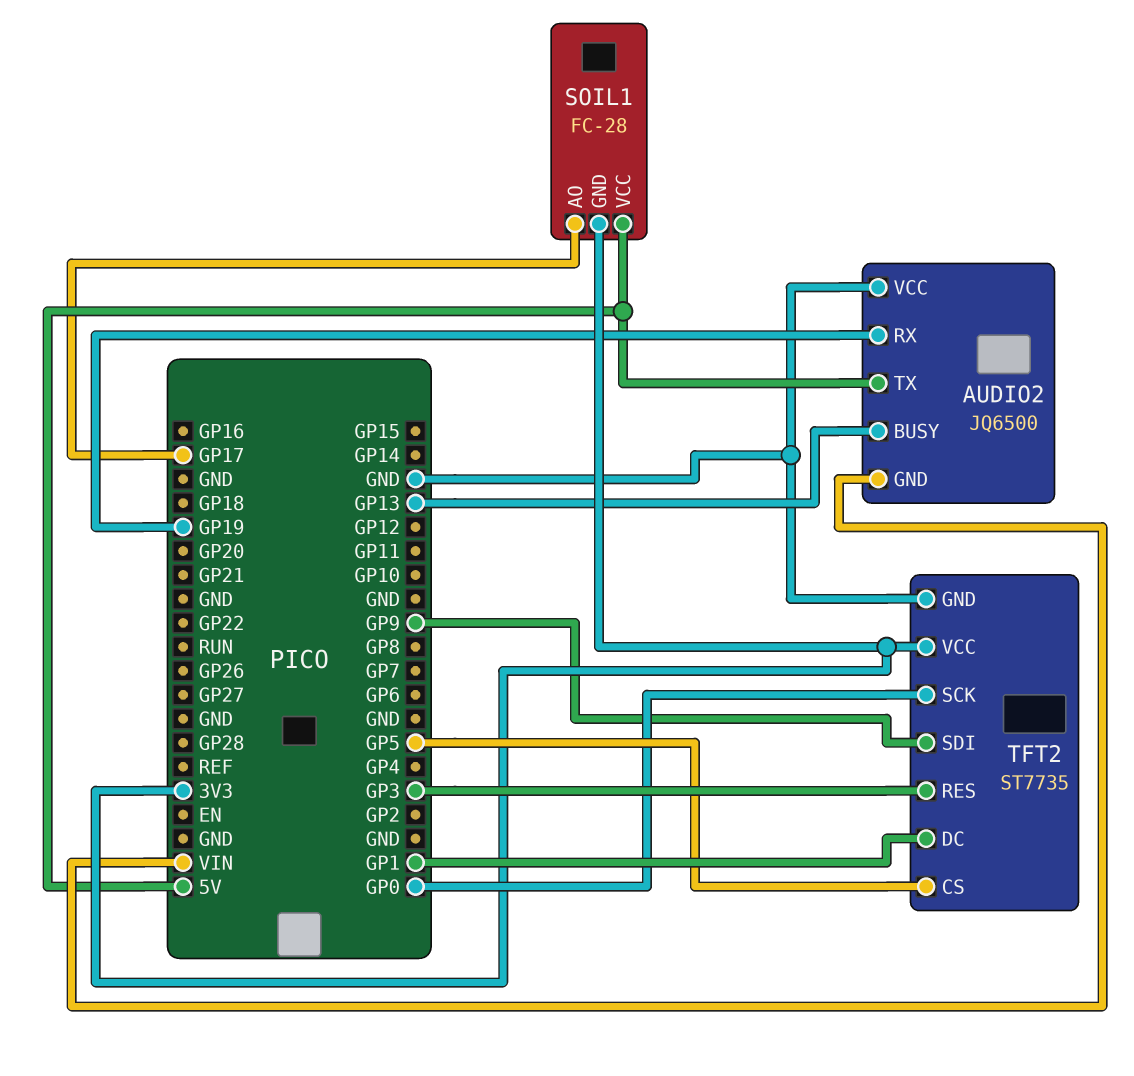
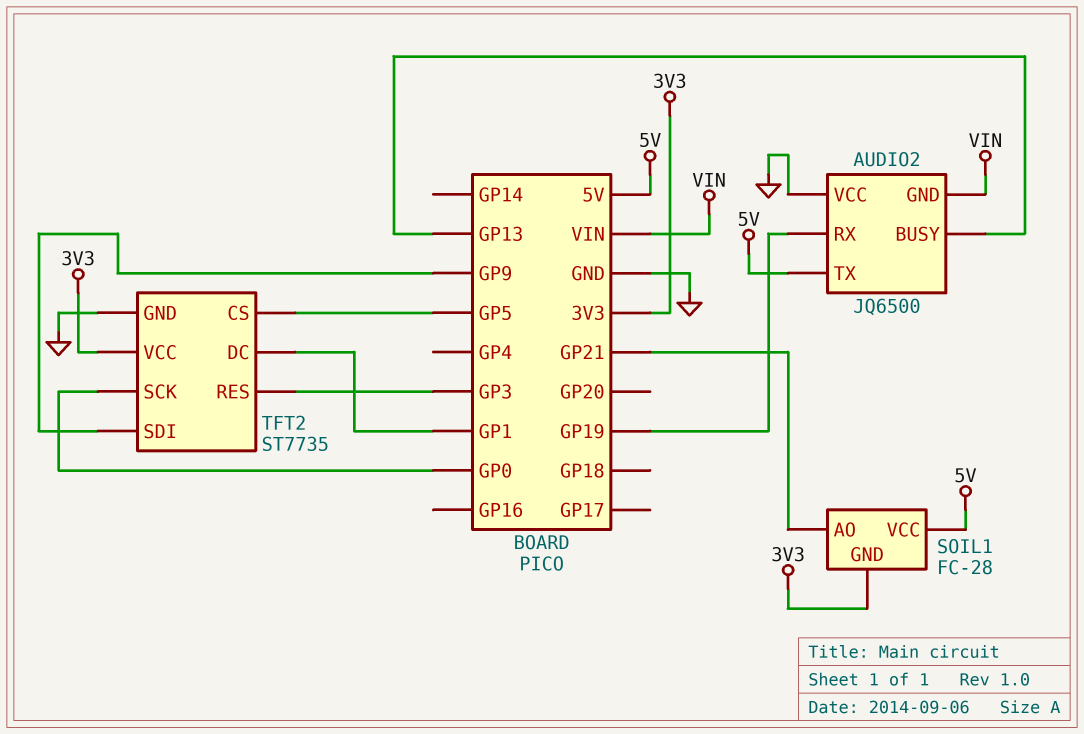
SOIL1 pin AO: GP17 -> GP21

